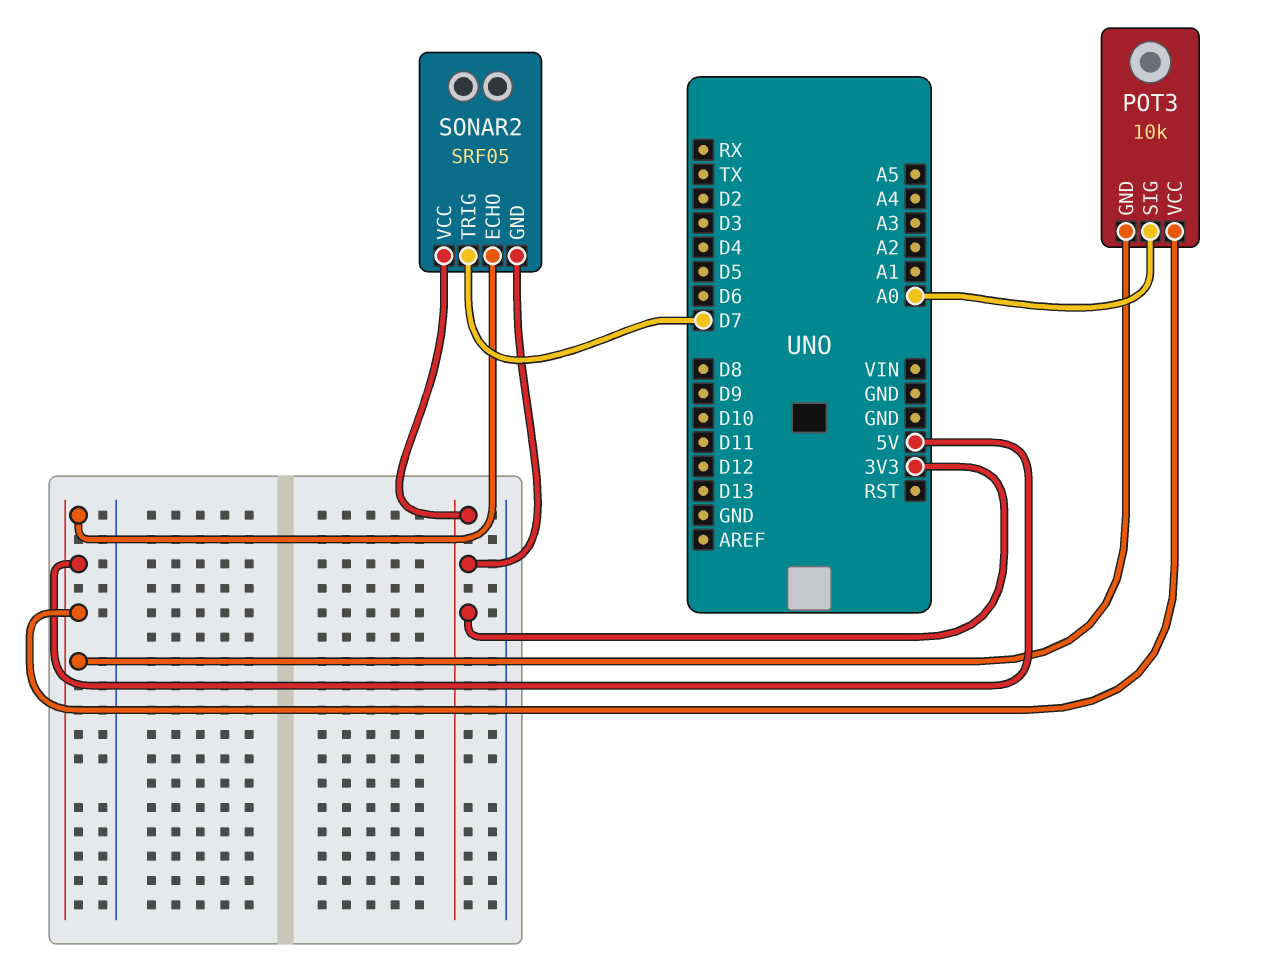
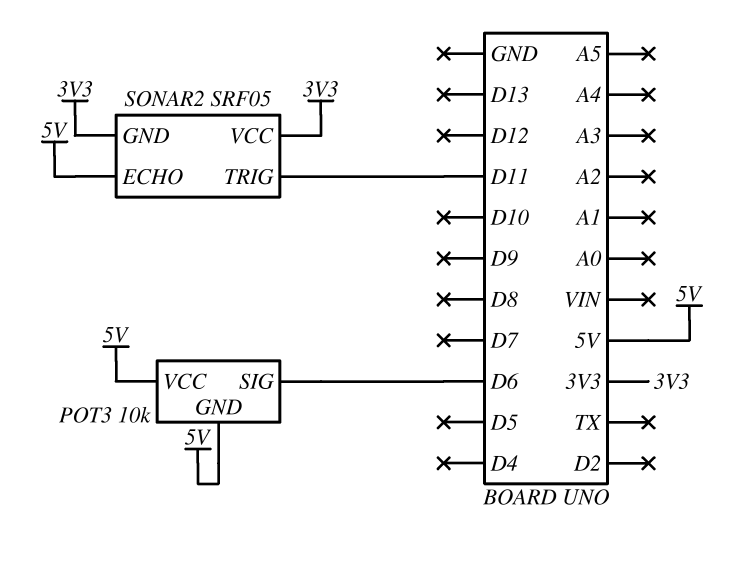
POT3 pin SIG: A0 -> D6
SONAR2 pin TRIG: D7 -> D11

